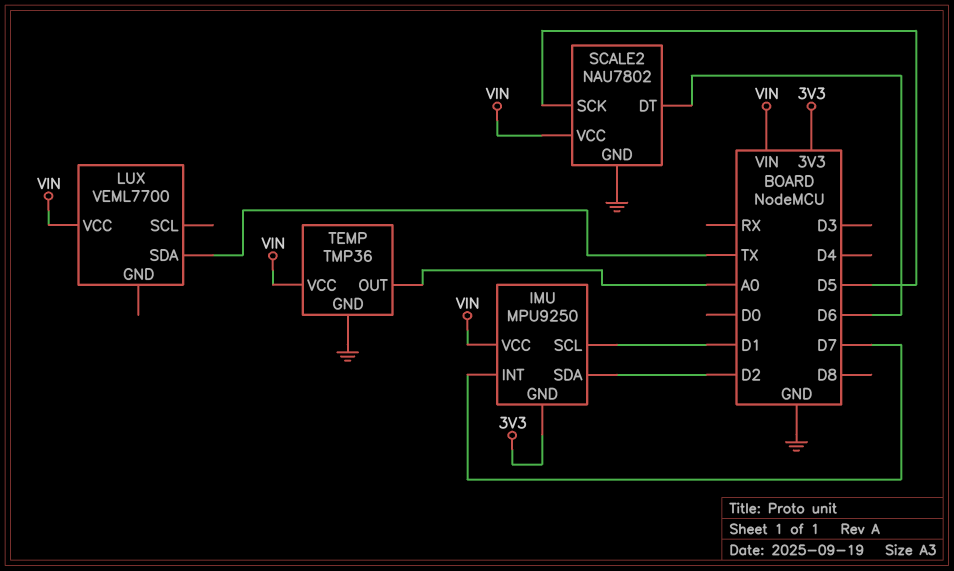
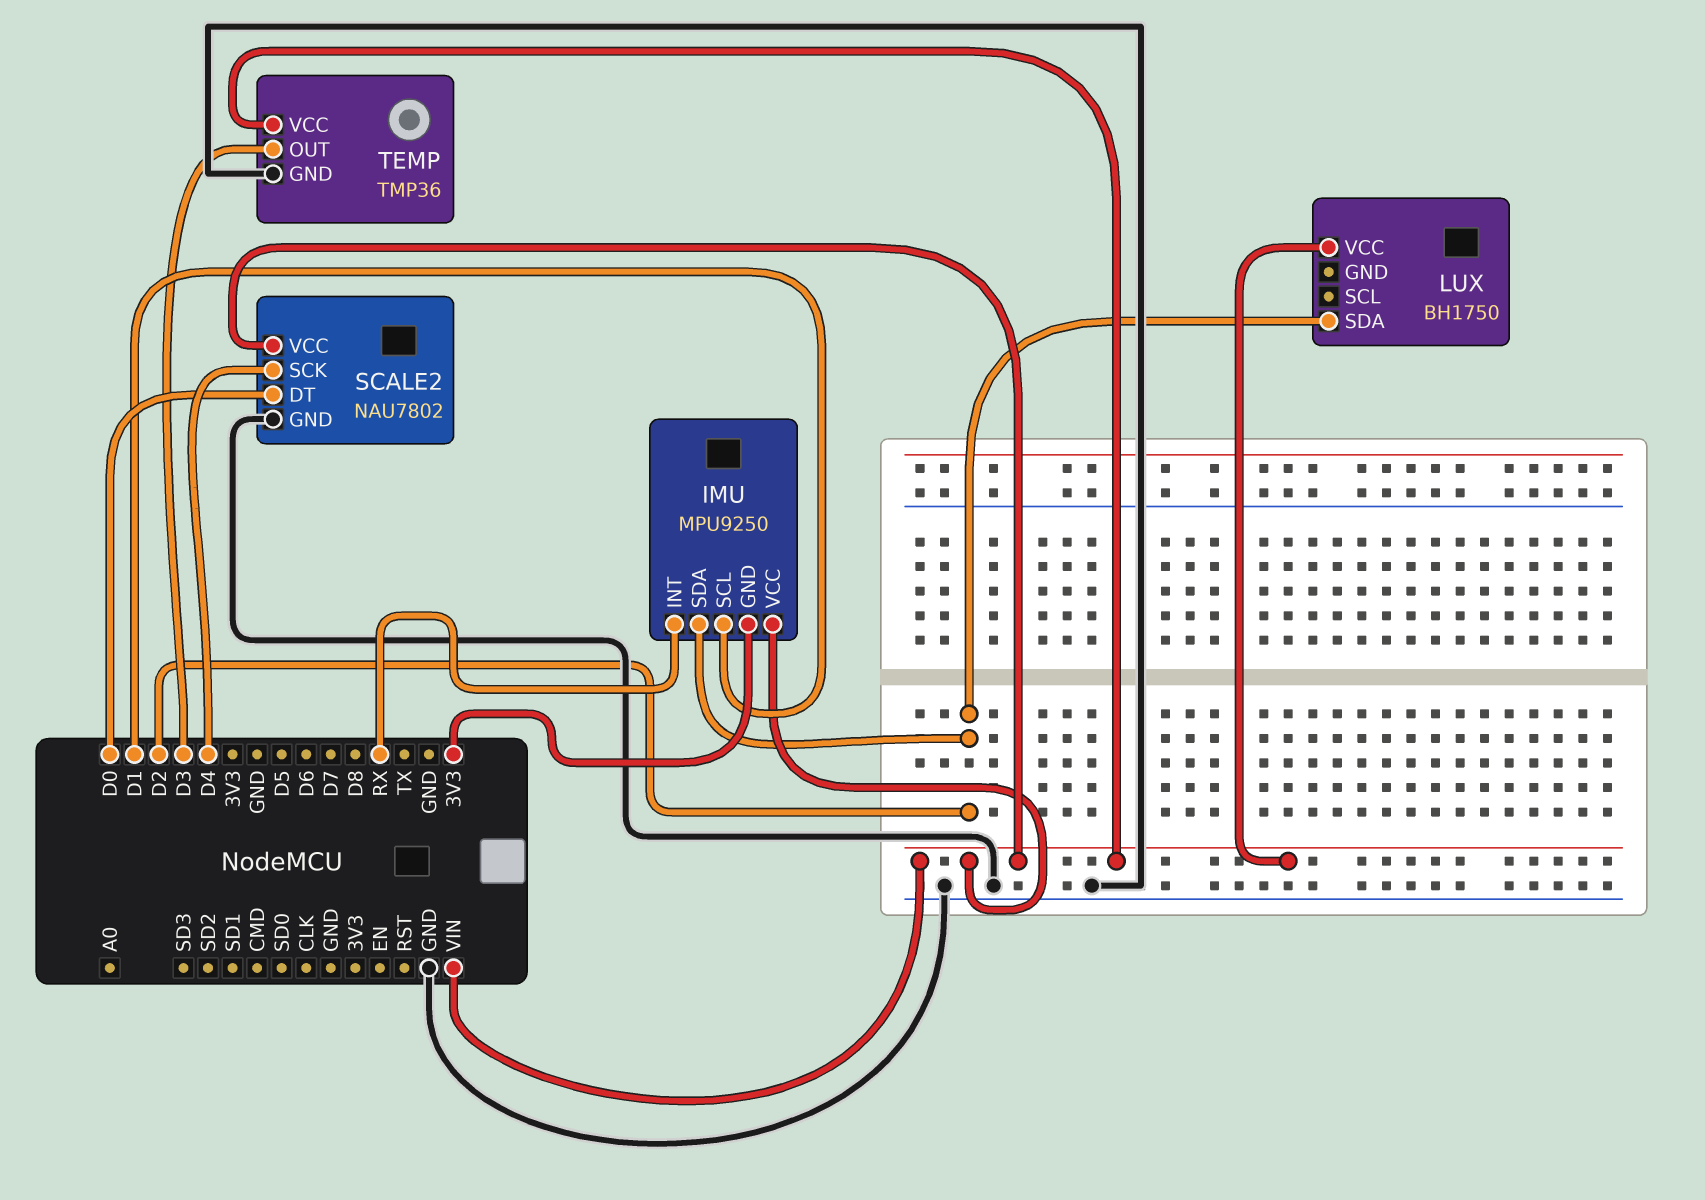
IMU pin INT: D7 -> RX
LUX: VEML7700 -> BH1750
LUX pin SDA: TX -> D2
SCALE2 pin DT: D6 -> D0
SCALE2 pin SCK: D5 -> D4
TEMP pin OUT: A0 -> D3

